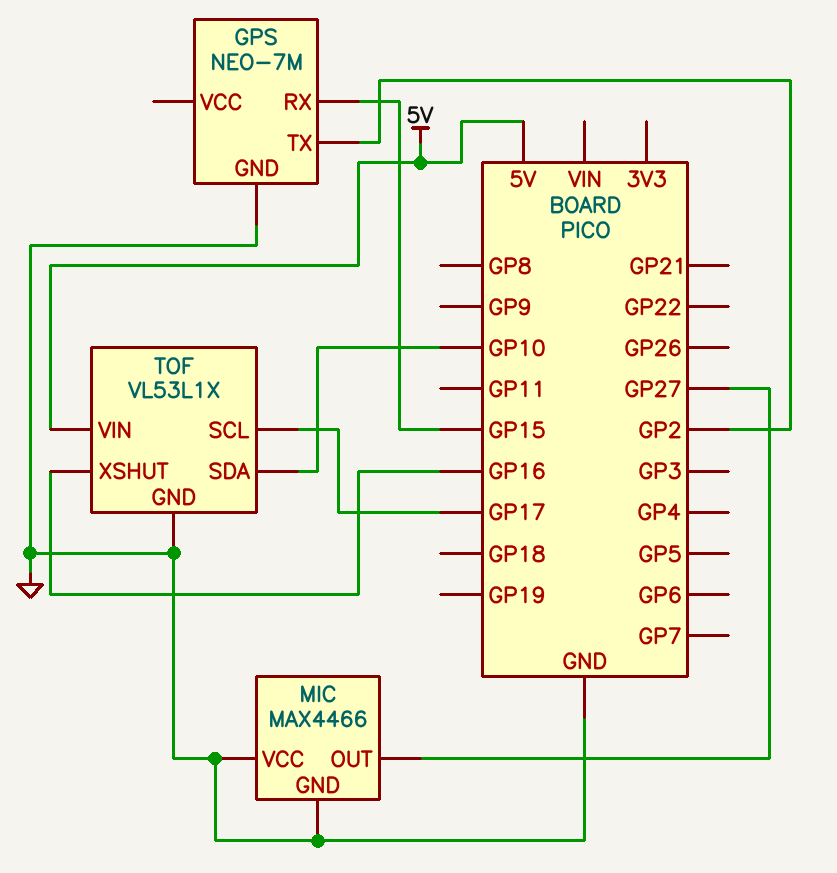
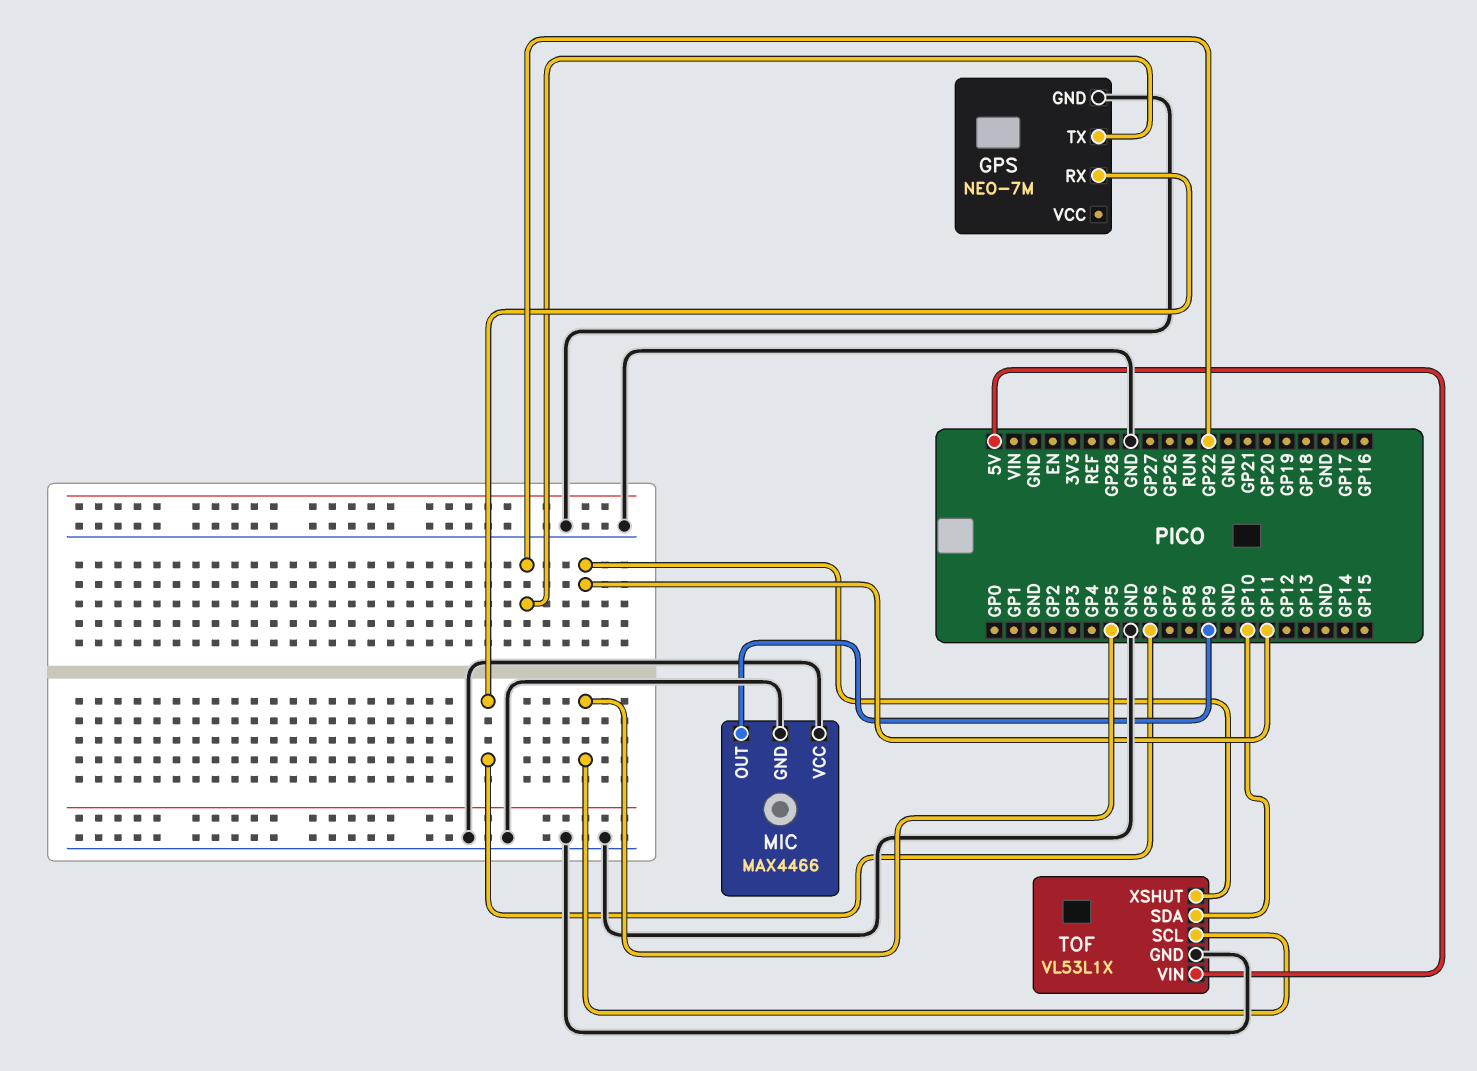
GPS pin RX: GP15 -> GP6
GPS pin TX: GP2 -> GP22
MIC pin OUT: GP27 -> GP9
TOF pin SCL: GP17 -> GP5
TOF pin XSHUT: GP16 -> GP11

